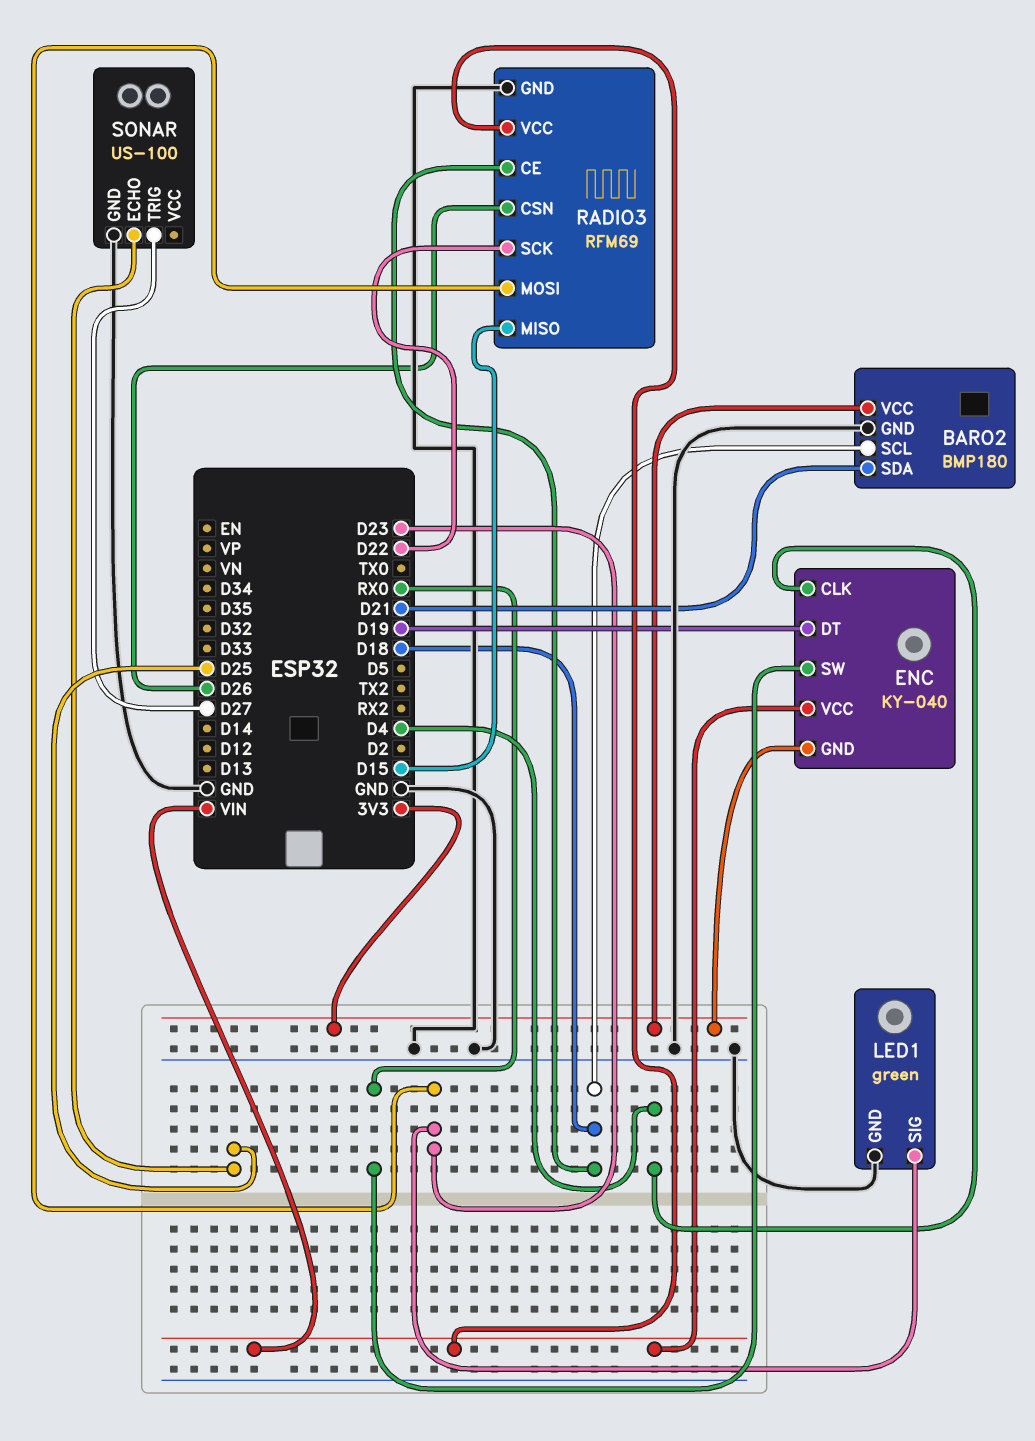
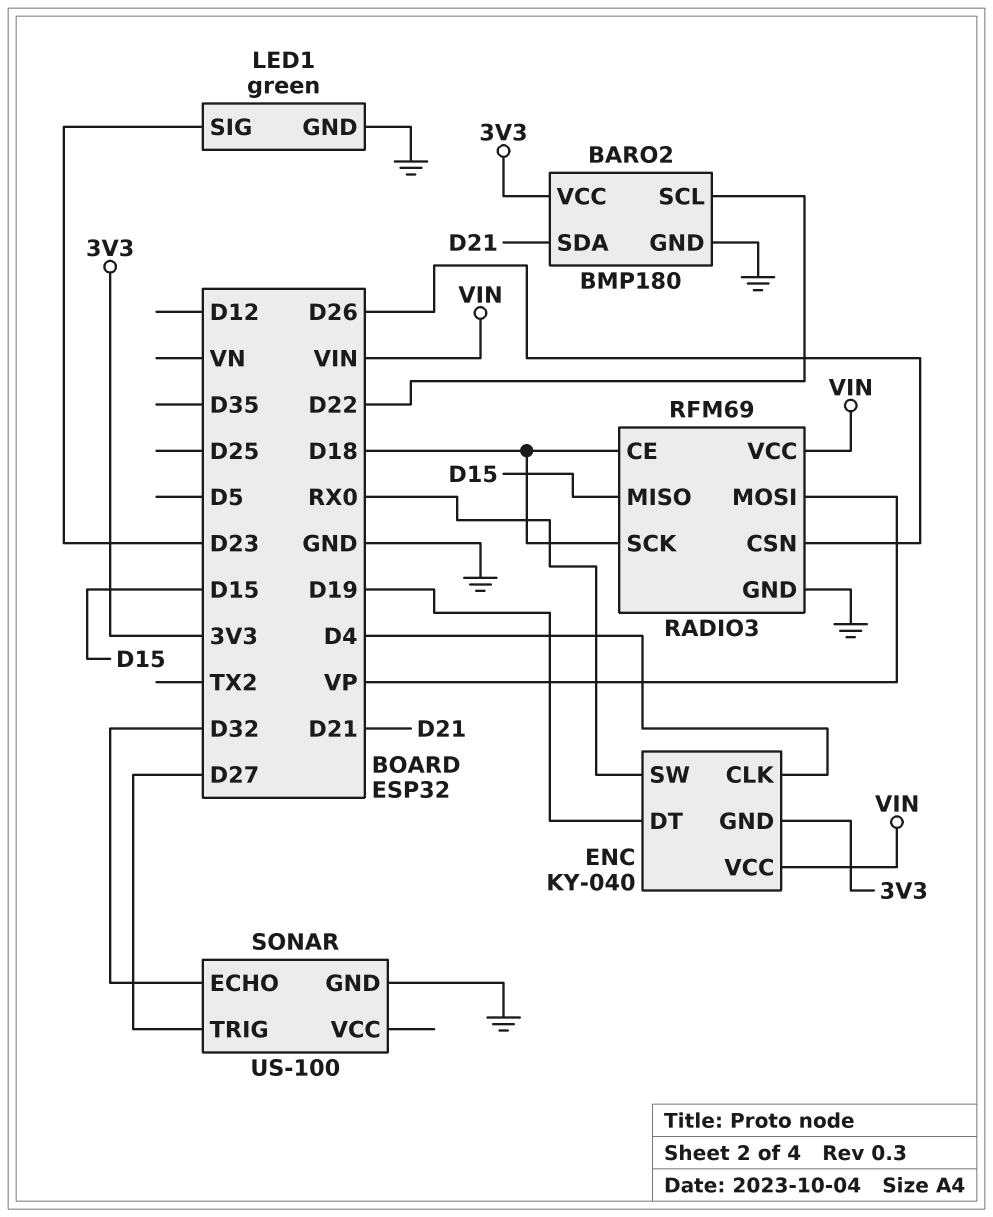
BARO2 pin SCL: D18 -> D22
RADIO3 pin MOSI: D23 -> VP
RADIO3 pin SCK: D22 -> D18
SONAR pin ECHO: D25 -> D32

